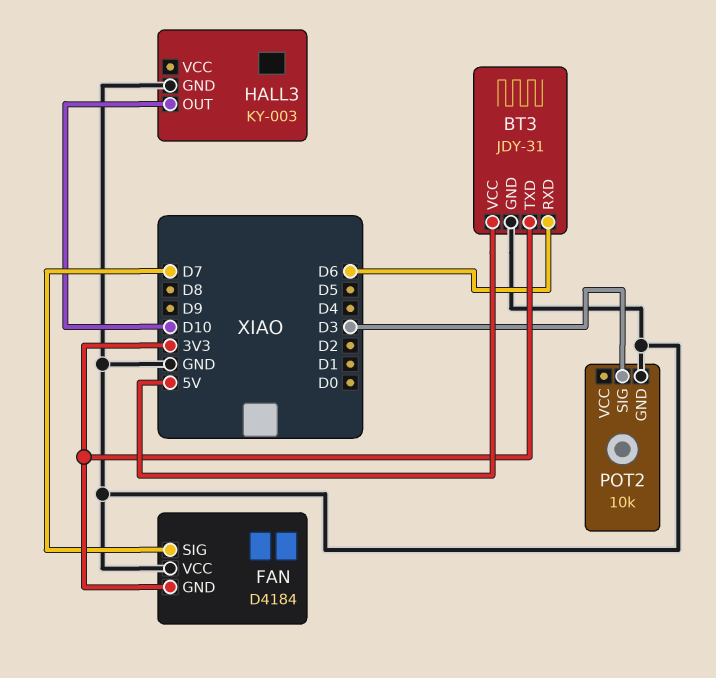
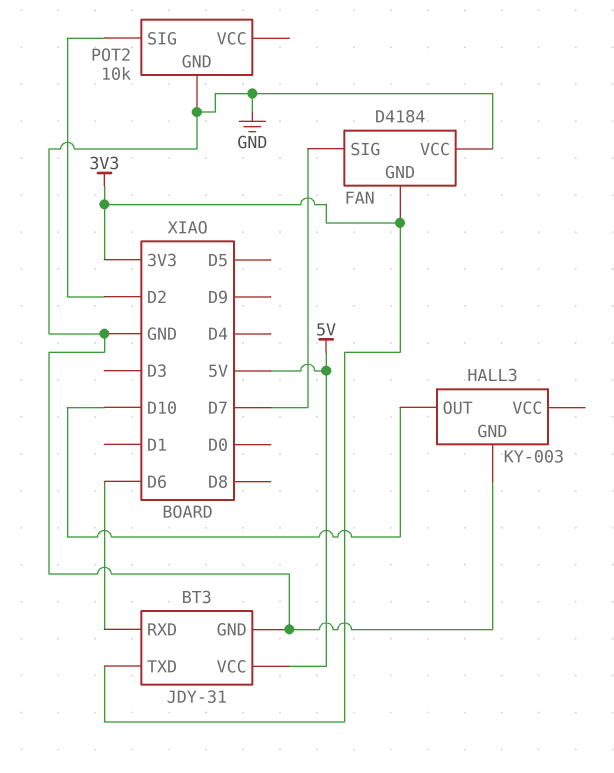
POT2 pin SIG: D3 -> D2

